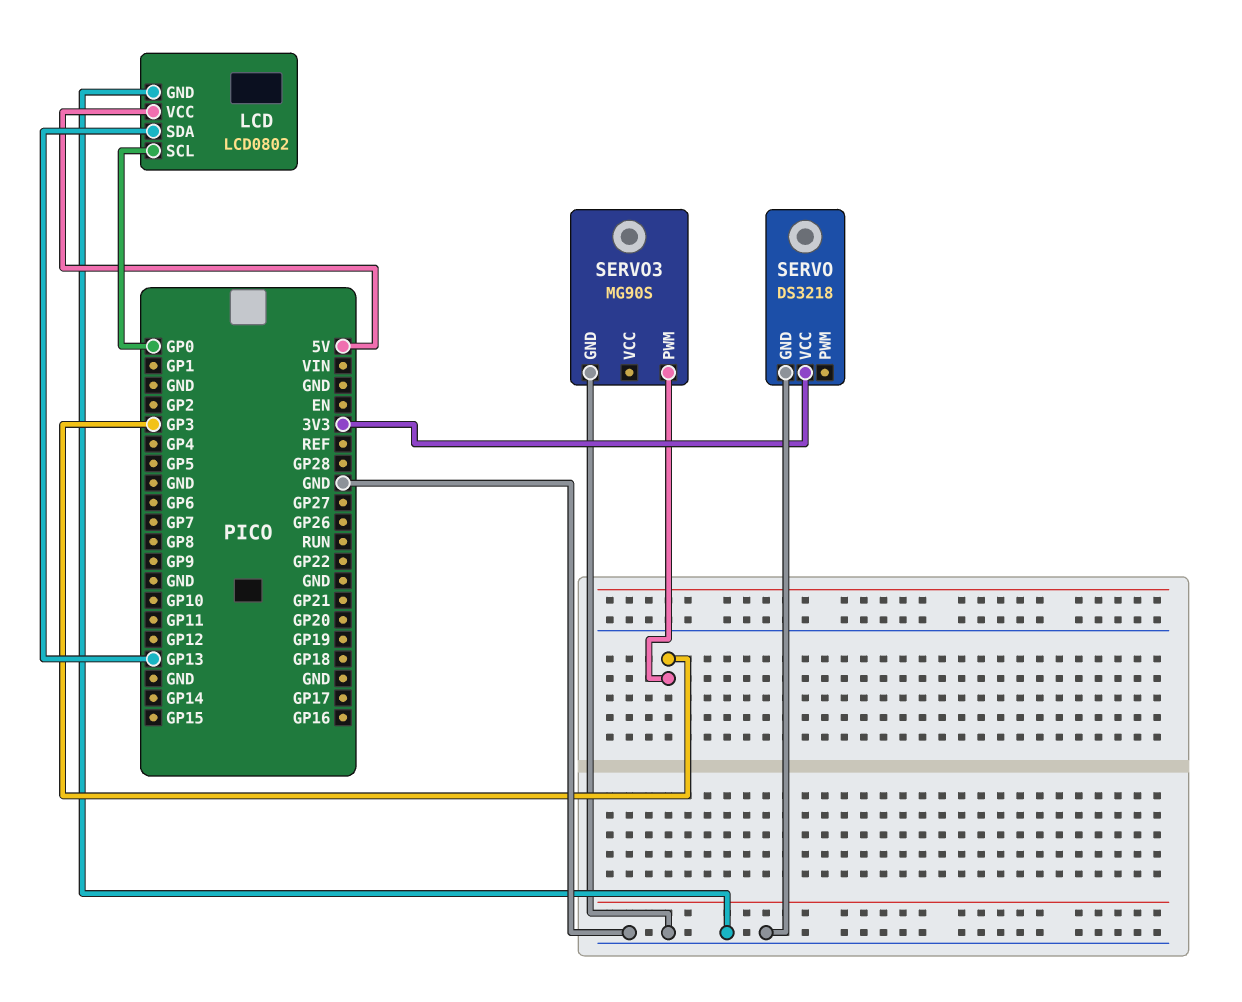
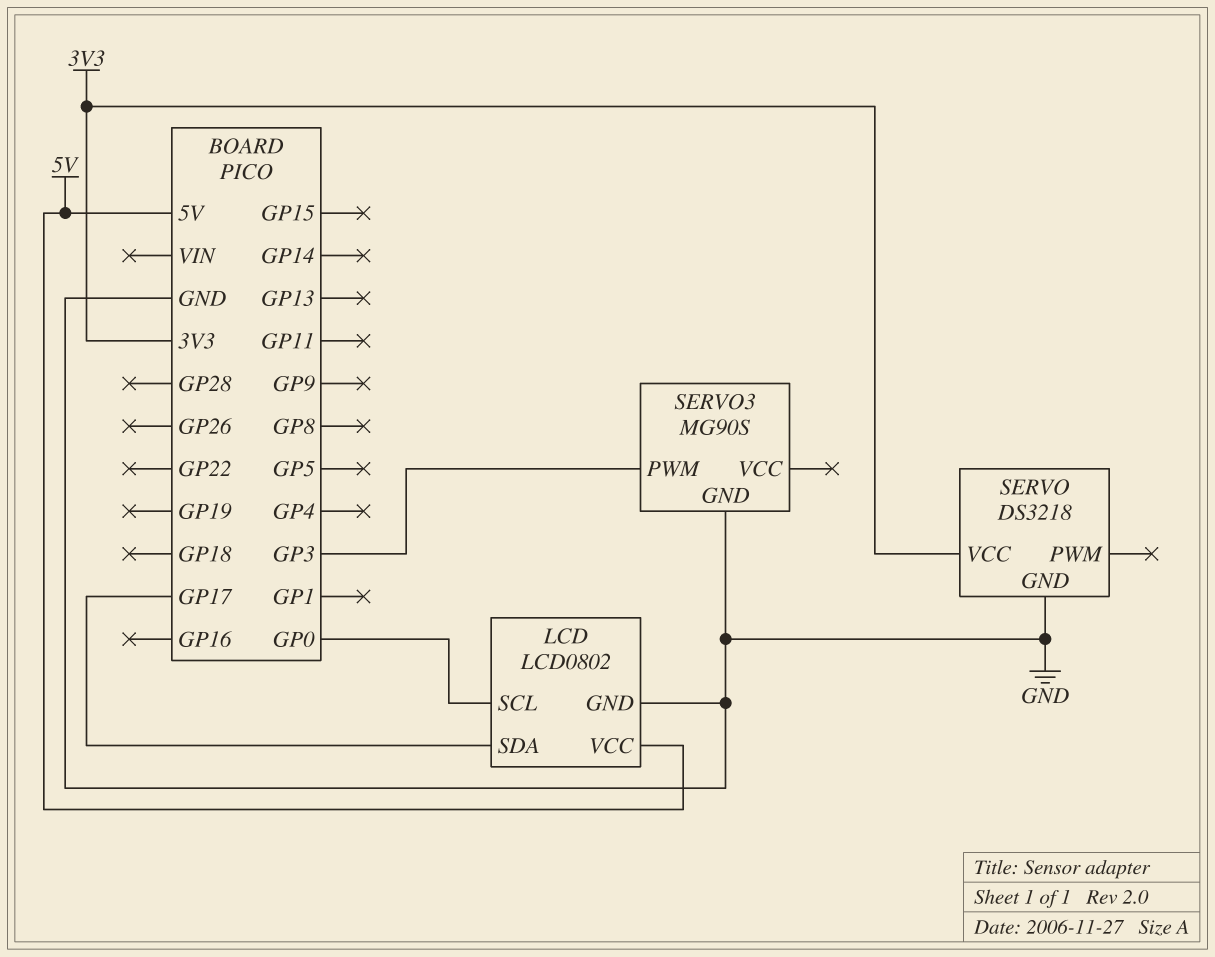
LCD pin SDA: GP13 -> GP17

